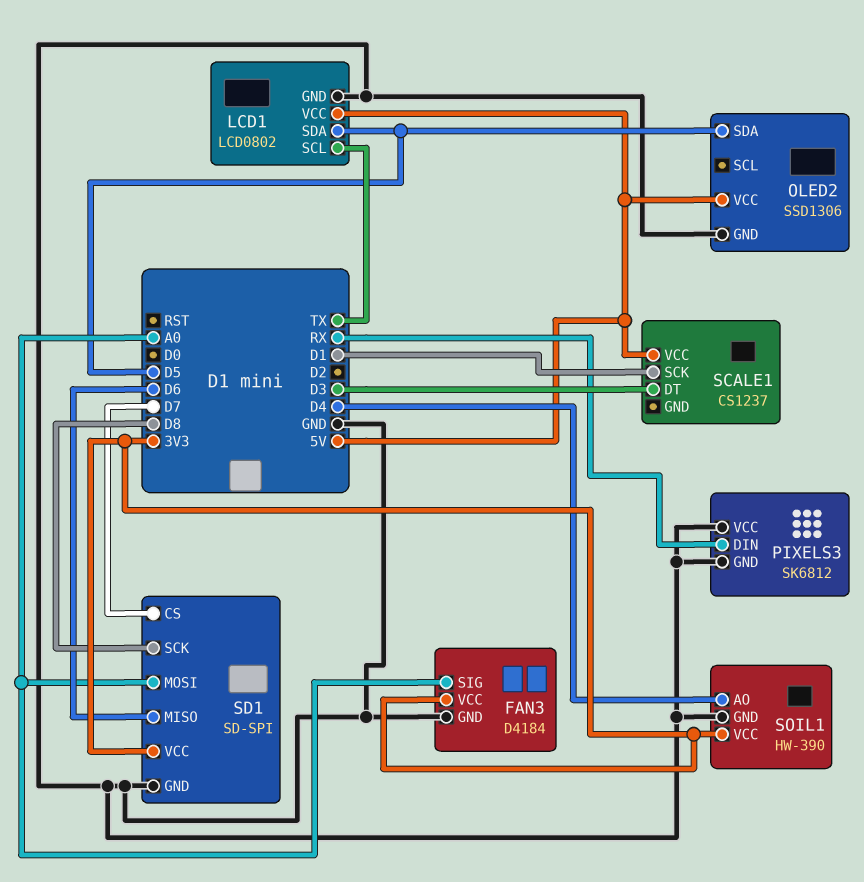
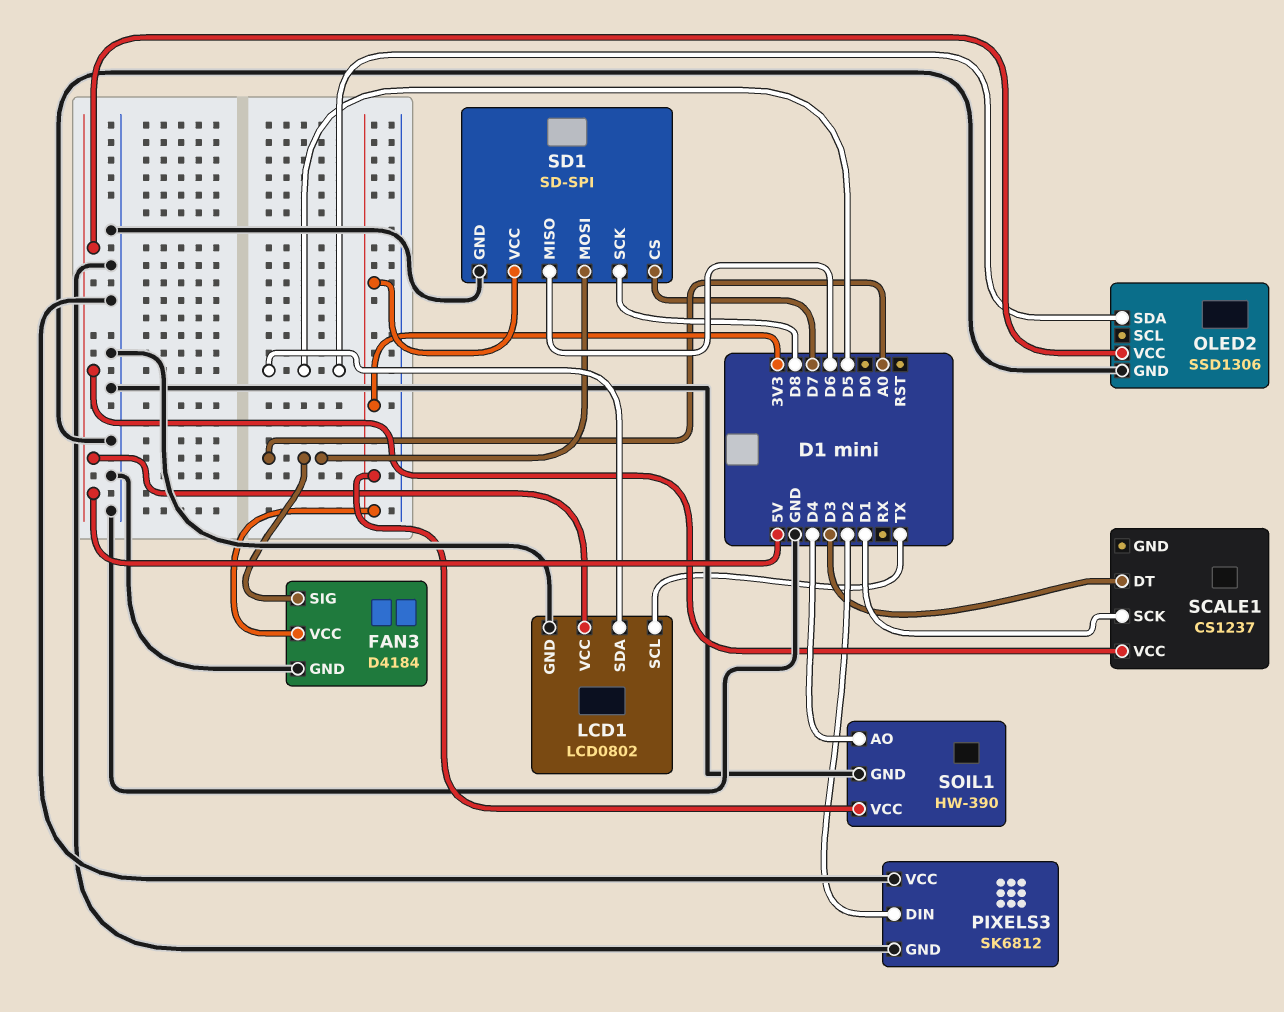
PIXELS3 pin DIN: RX -> D2

